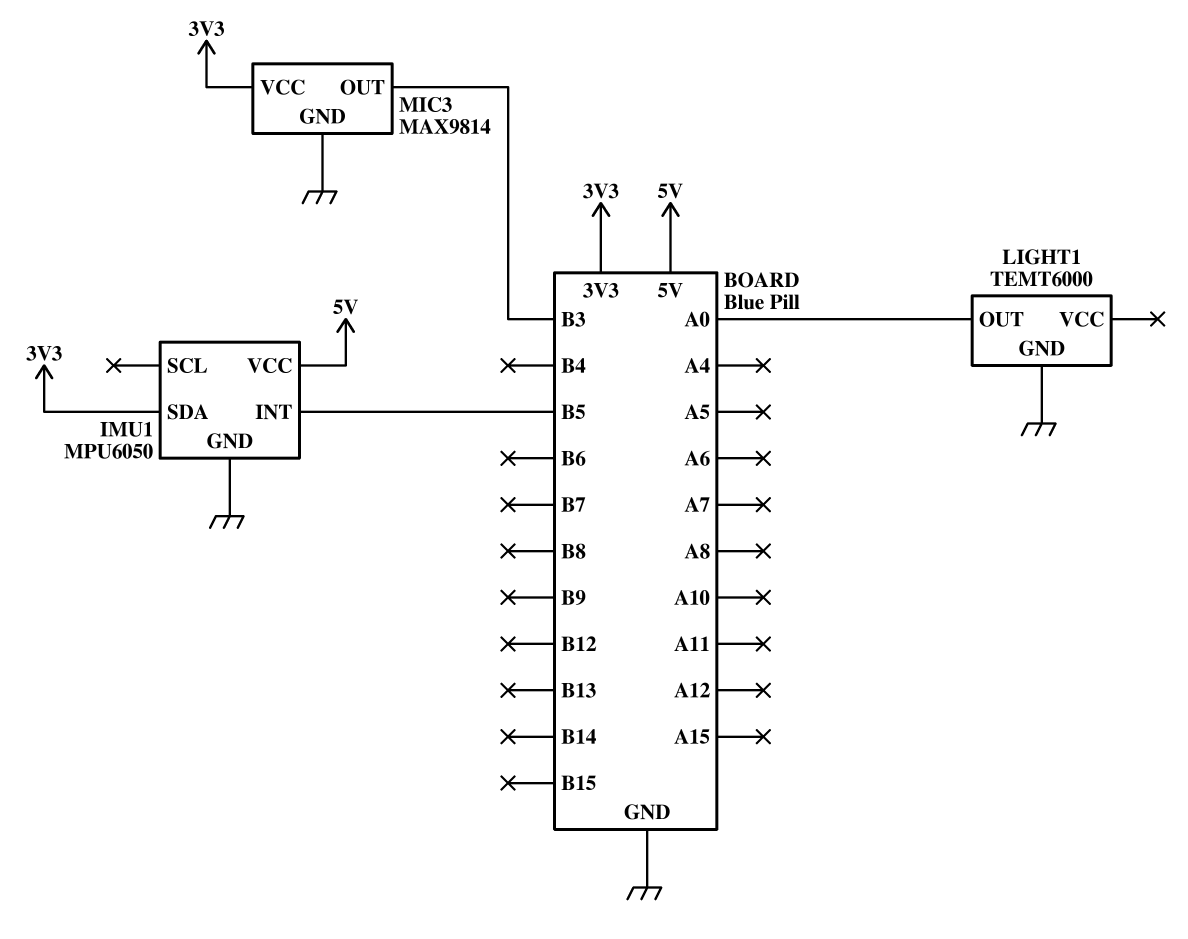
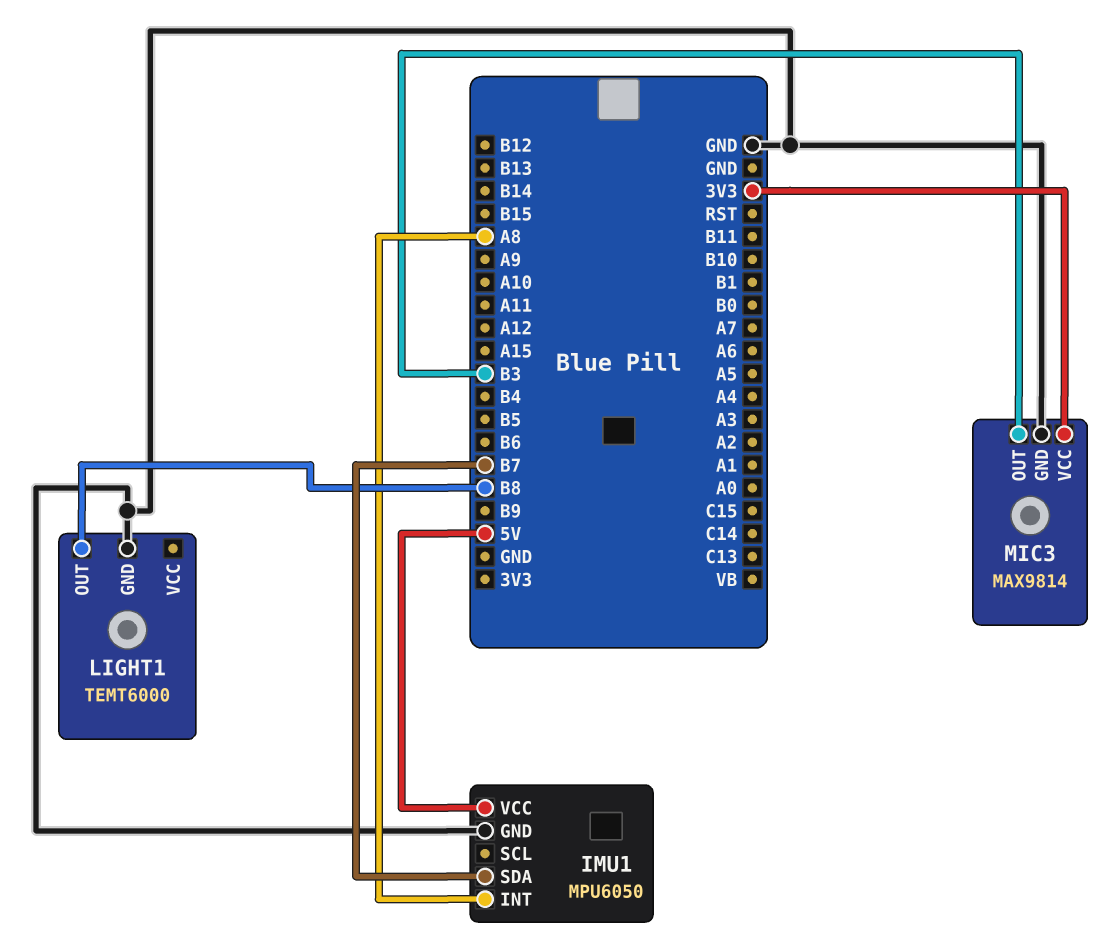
IMU1 pin INT: B5 -> A8
IMU1 pin SDA: 3V3 -> B7
LIGHT1 pin OUT: A0 -> B8

